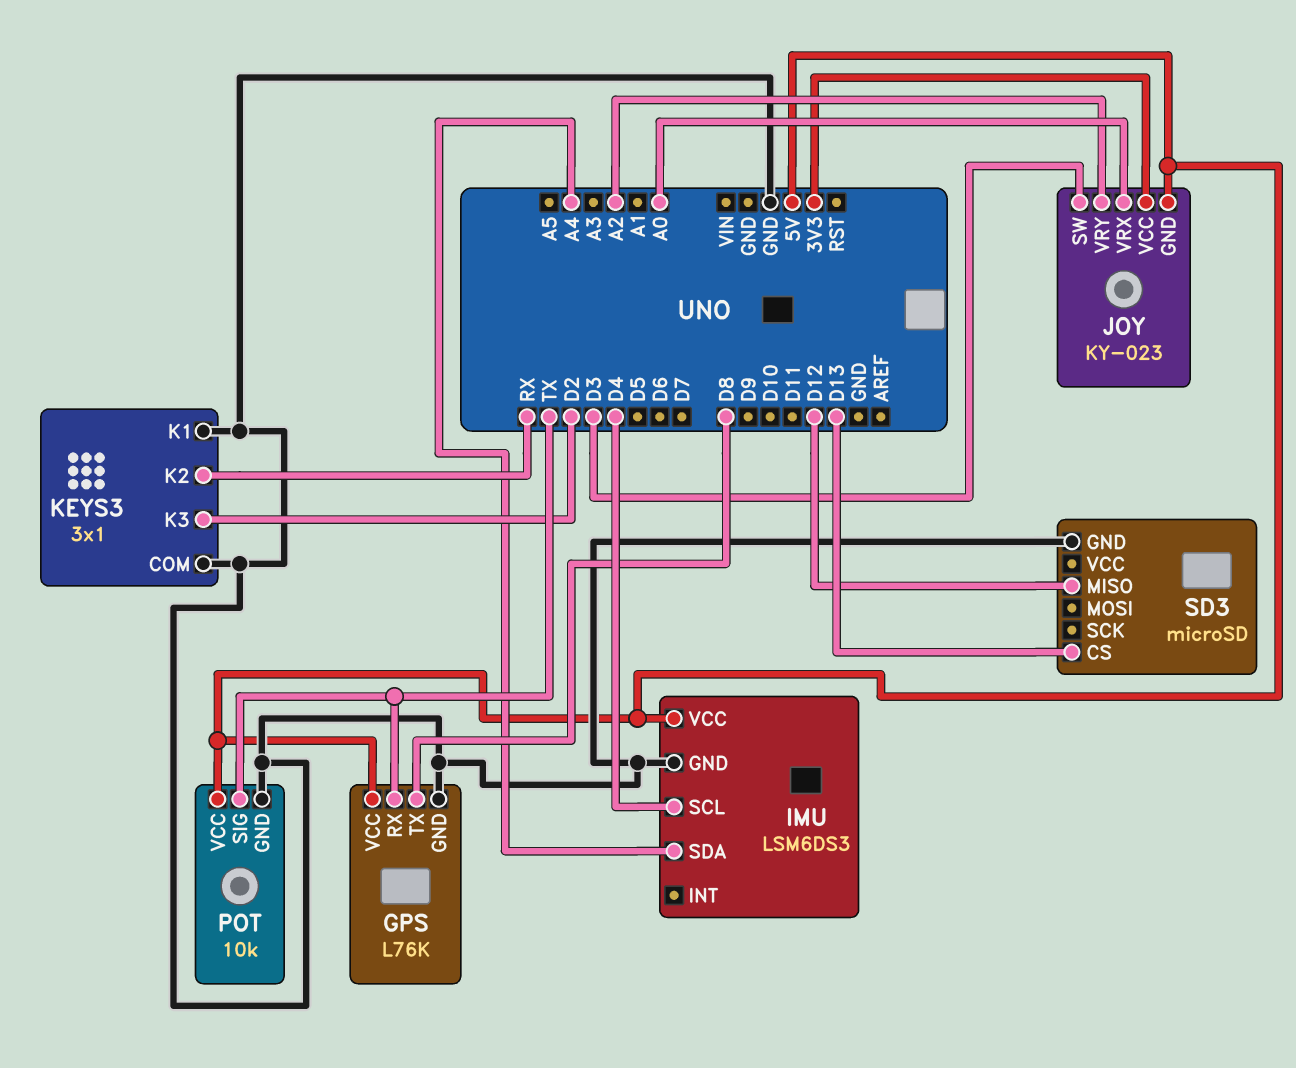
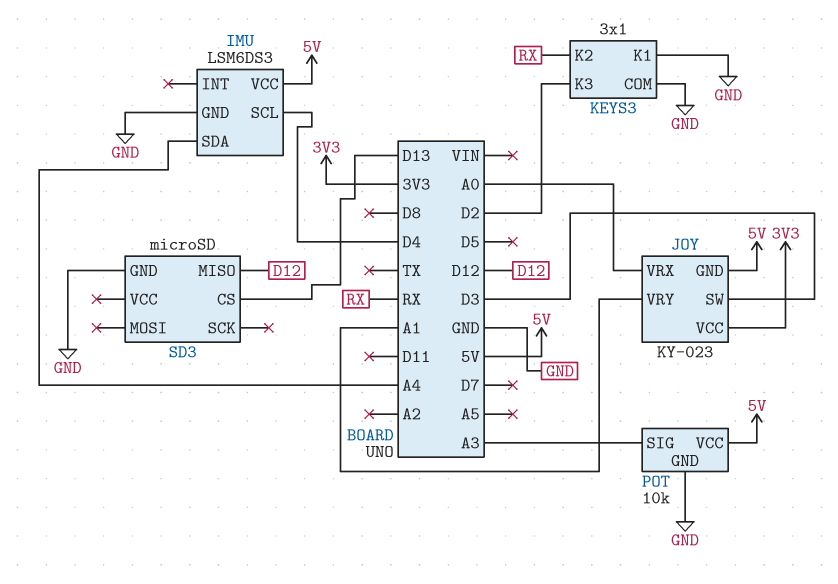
GPS: L76K -> none
GPS pin GND: GND -> none
GPS pin RX: TX -> none
GPS pin TX: D8 -> none
GPS pin VCC: 5V -> none
JOY pin VRY: A2 -> A1
POT pin SIG: TX -> A3

